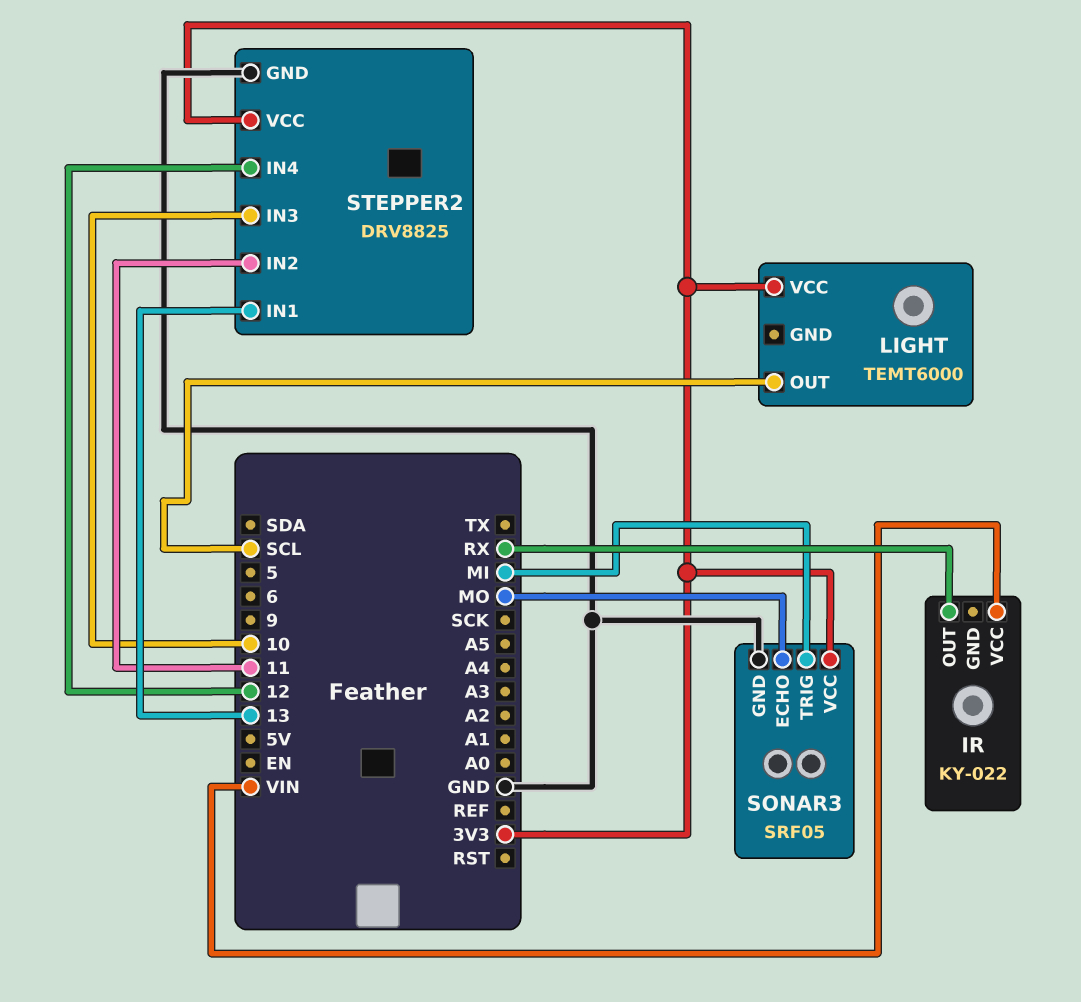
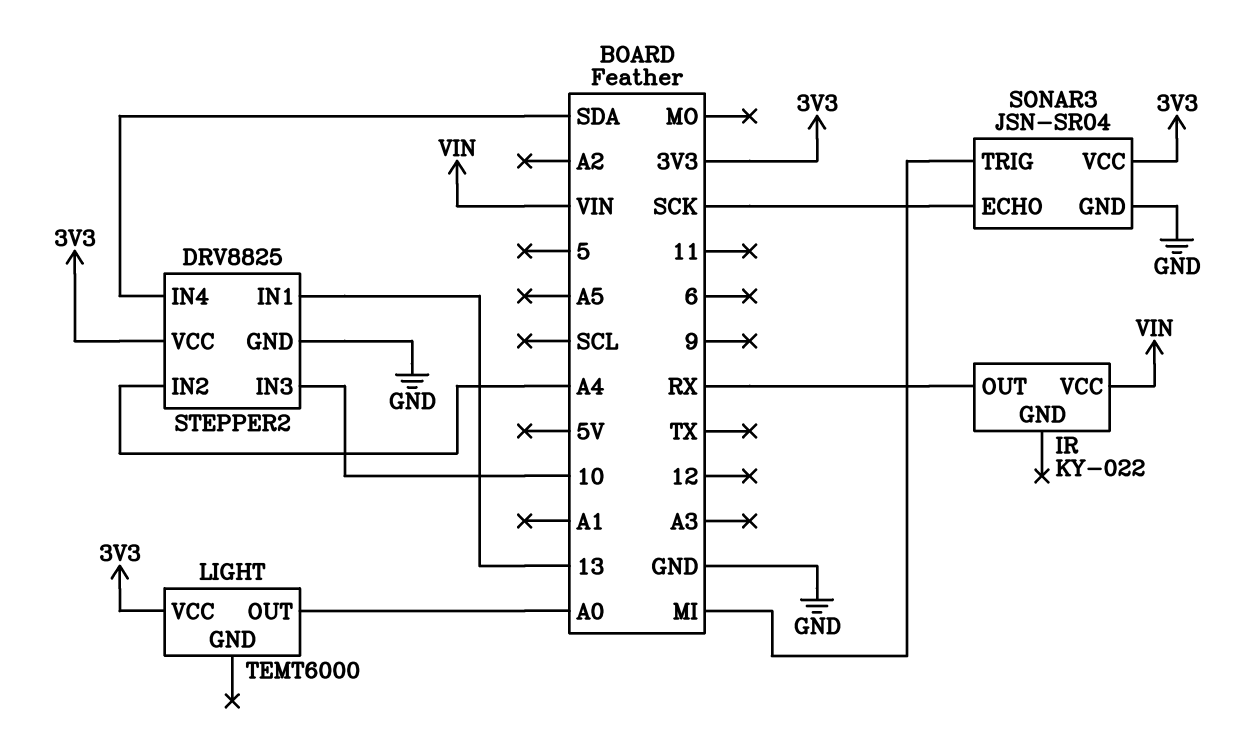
LIGHT pin OUT: SCL -> A0
SONAR3: SRF05 -> JSN-SR04
SONAR3 pin ECHO: MO -> SCK
STEPPER2 pin IN2: 11 -> A4
STEPPER2 pin IN4: 12 -> SDA

